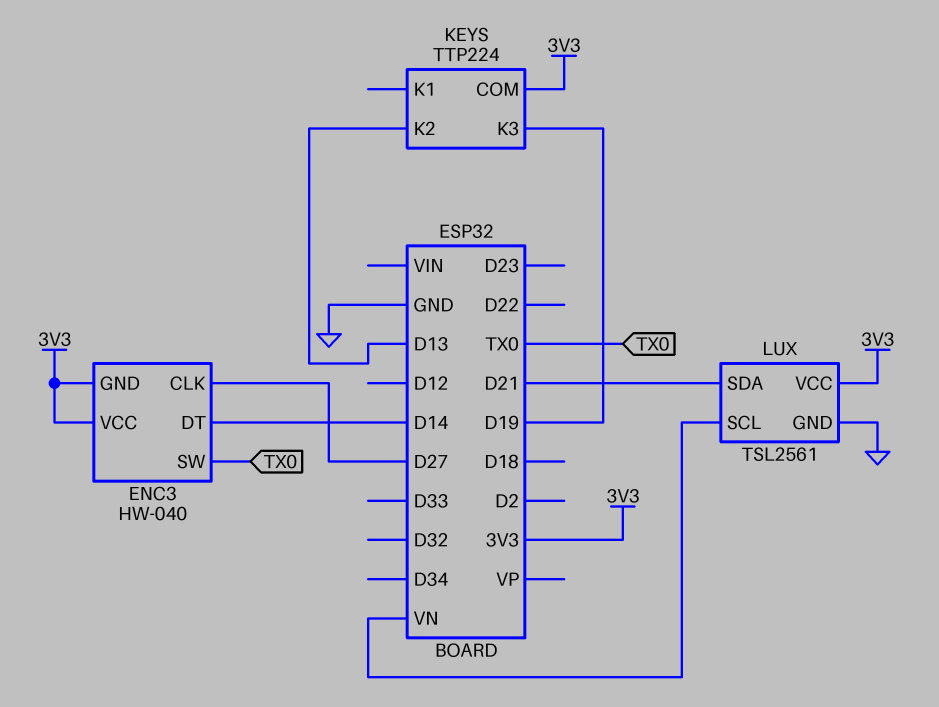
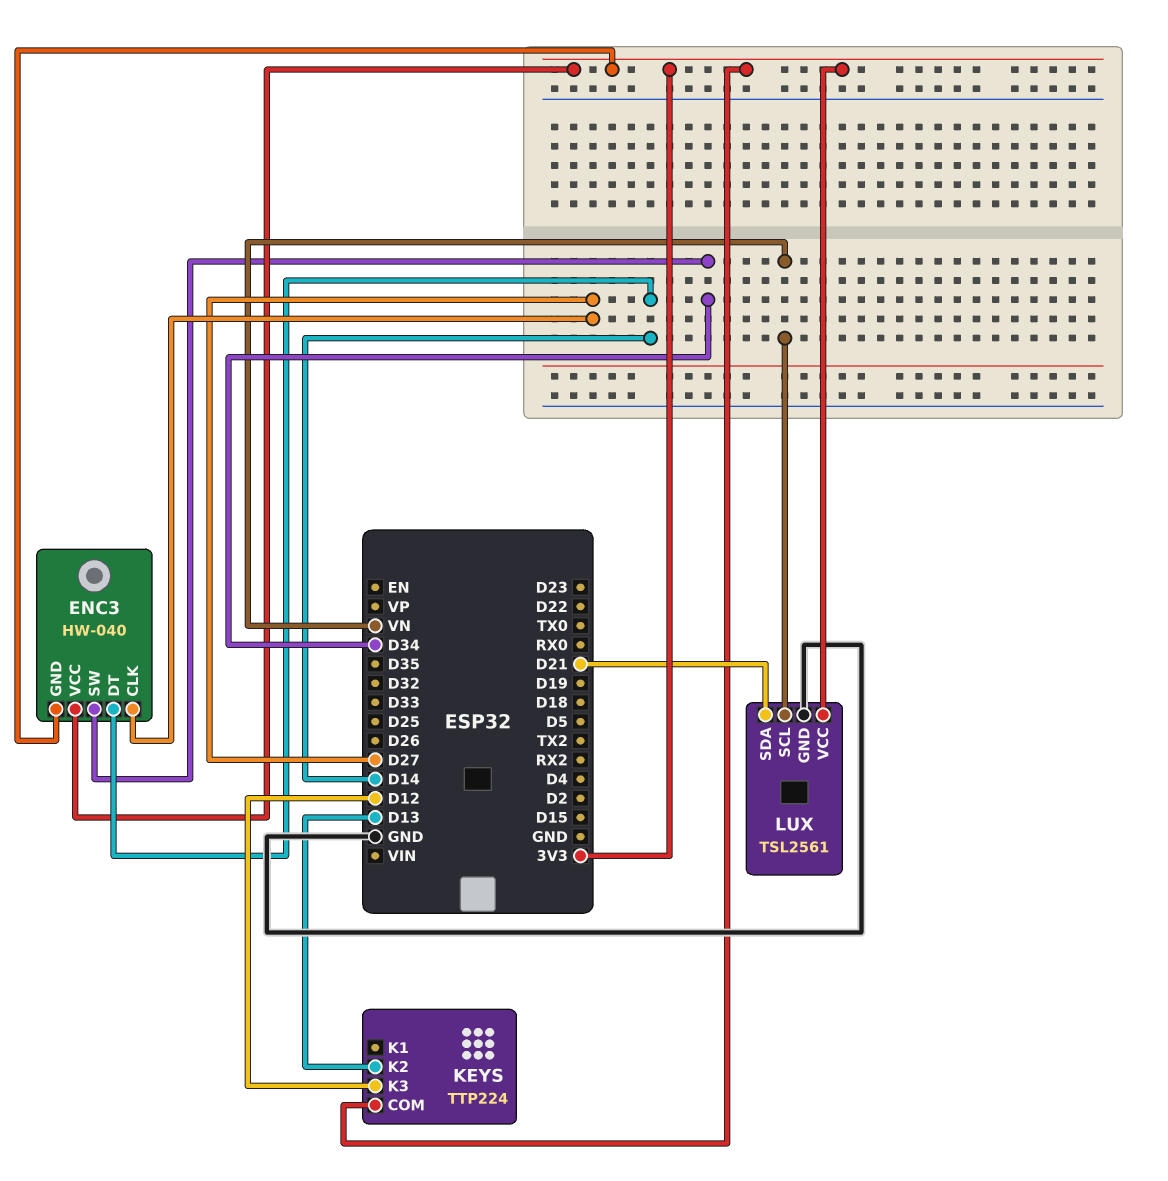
ENC3 pin SW: TX0 -> D34
KEYS pin K3: D19 -> D12

